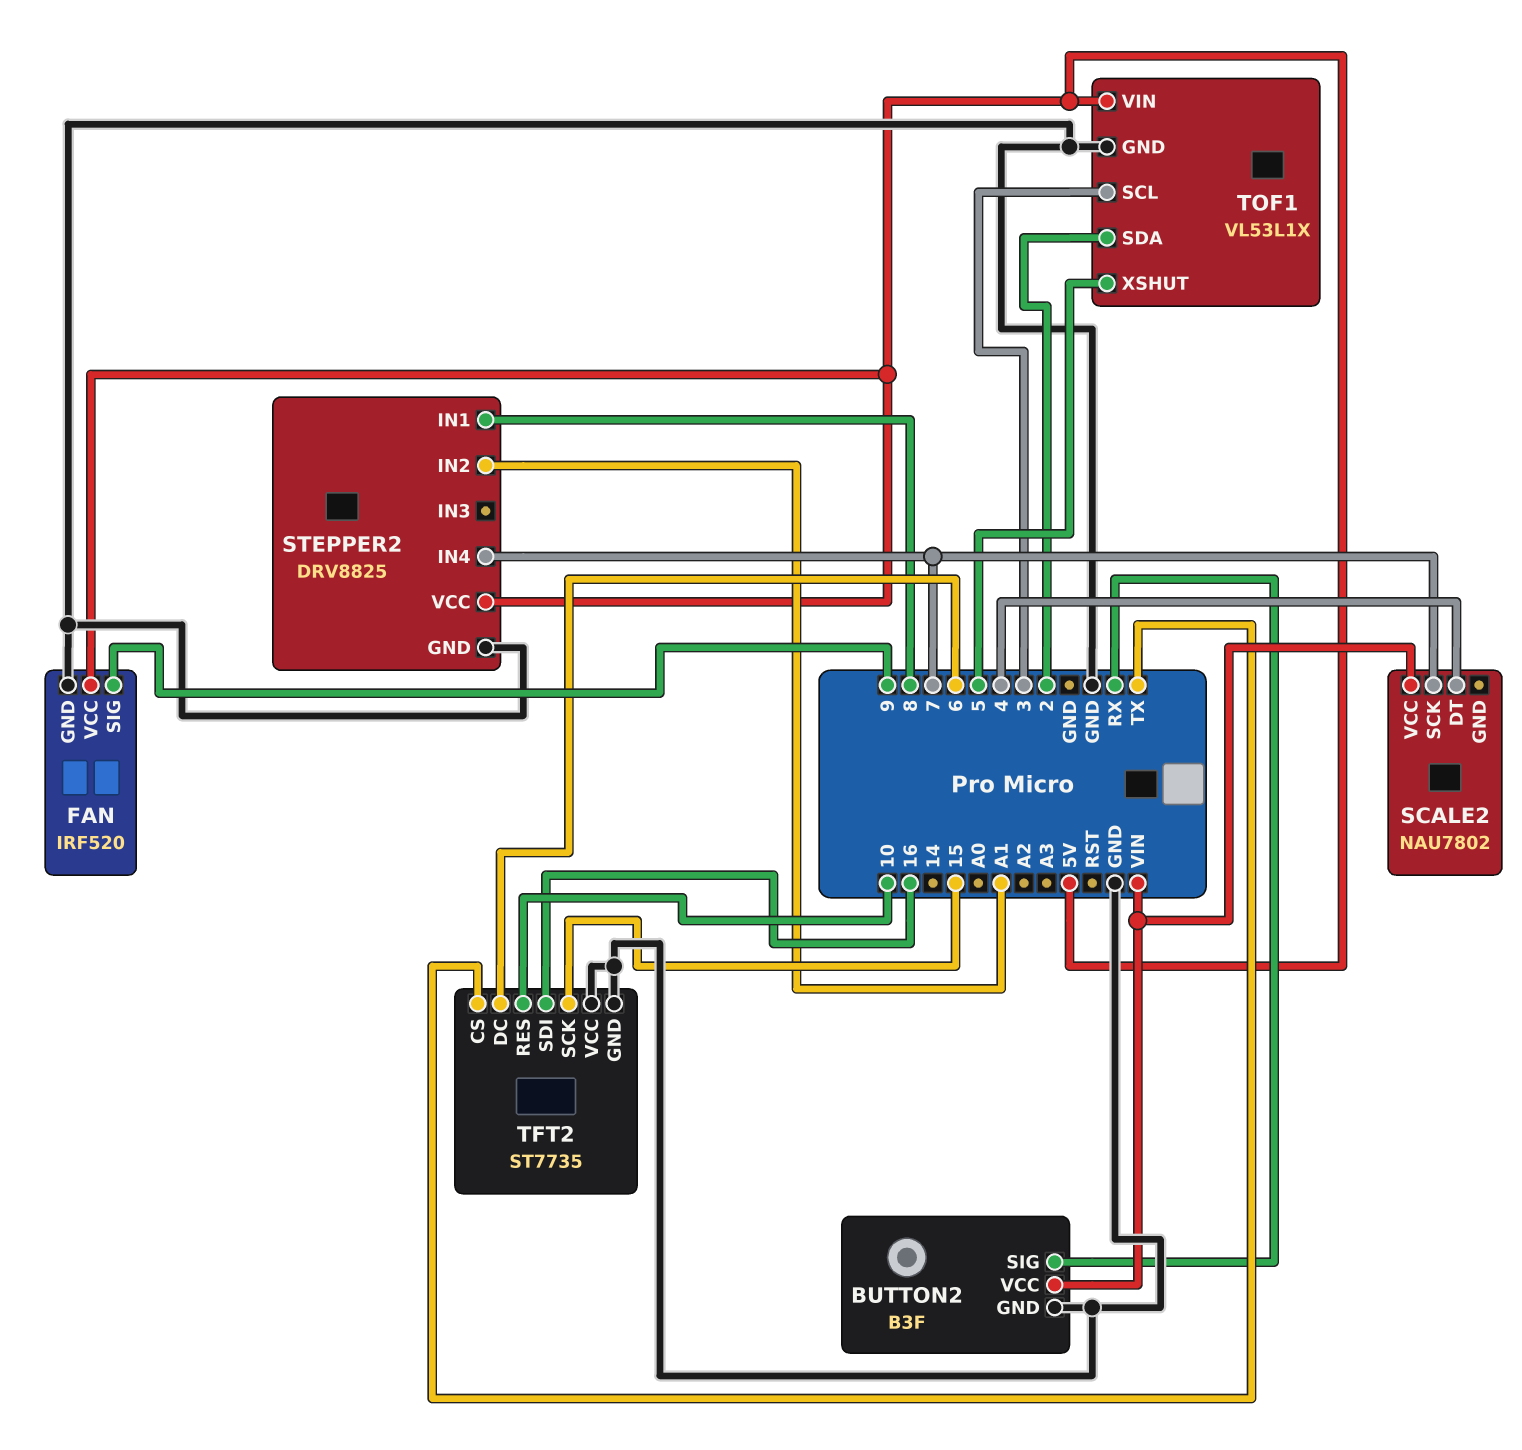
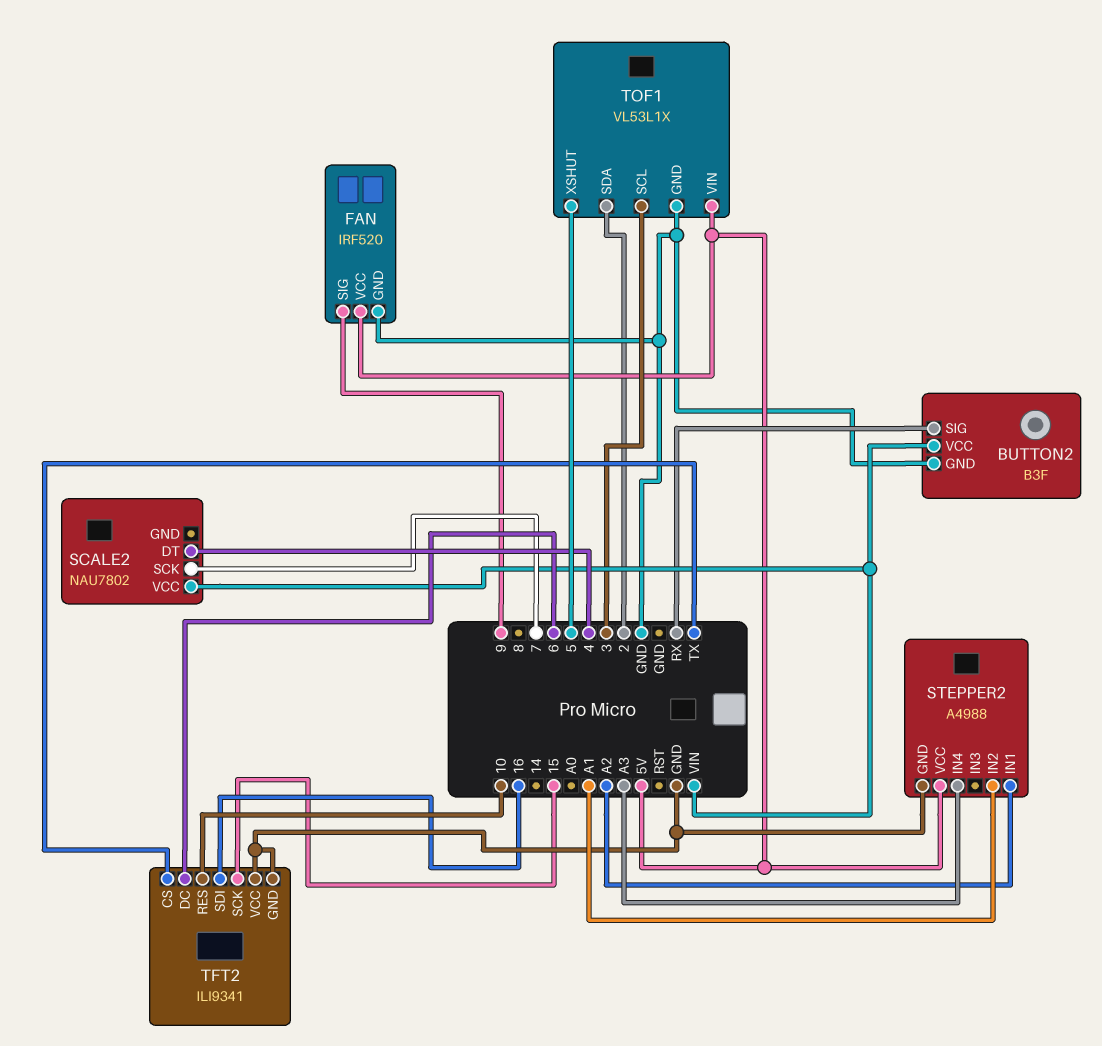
STEPPER2: DRV8825 -> A4988
STEPPER2 pin IN1: 8 -> A2
STEPPER2 pin IN4: 7 -> A3
TFT2: ST7735 -> ILI9341

